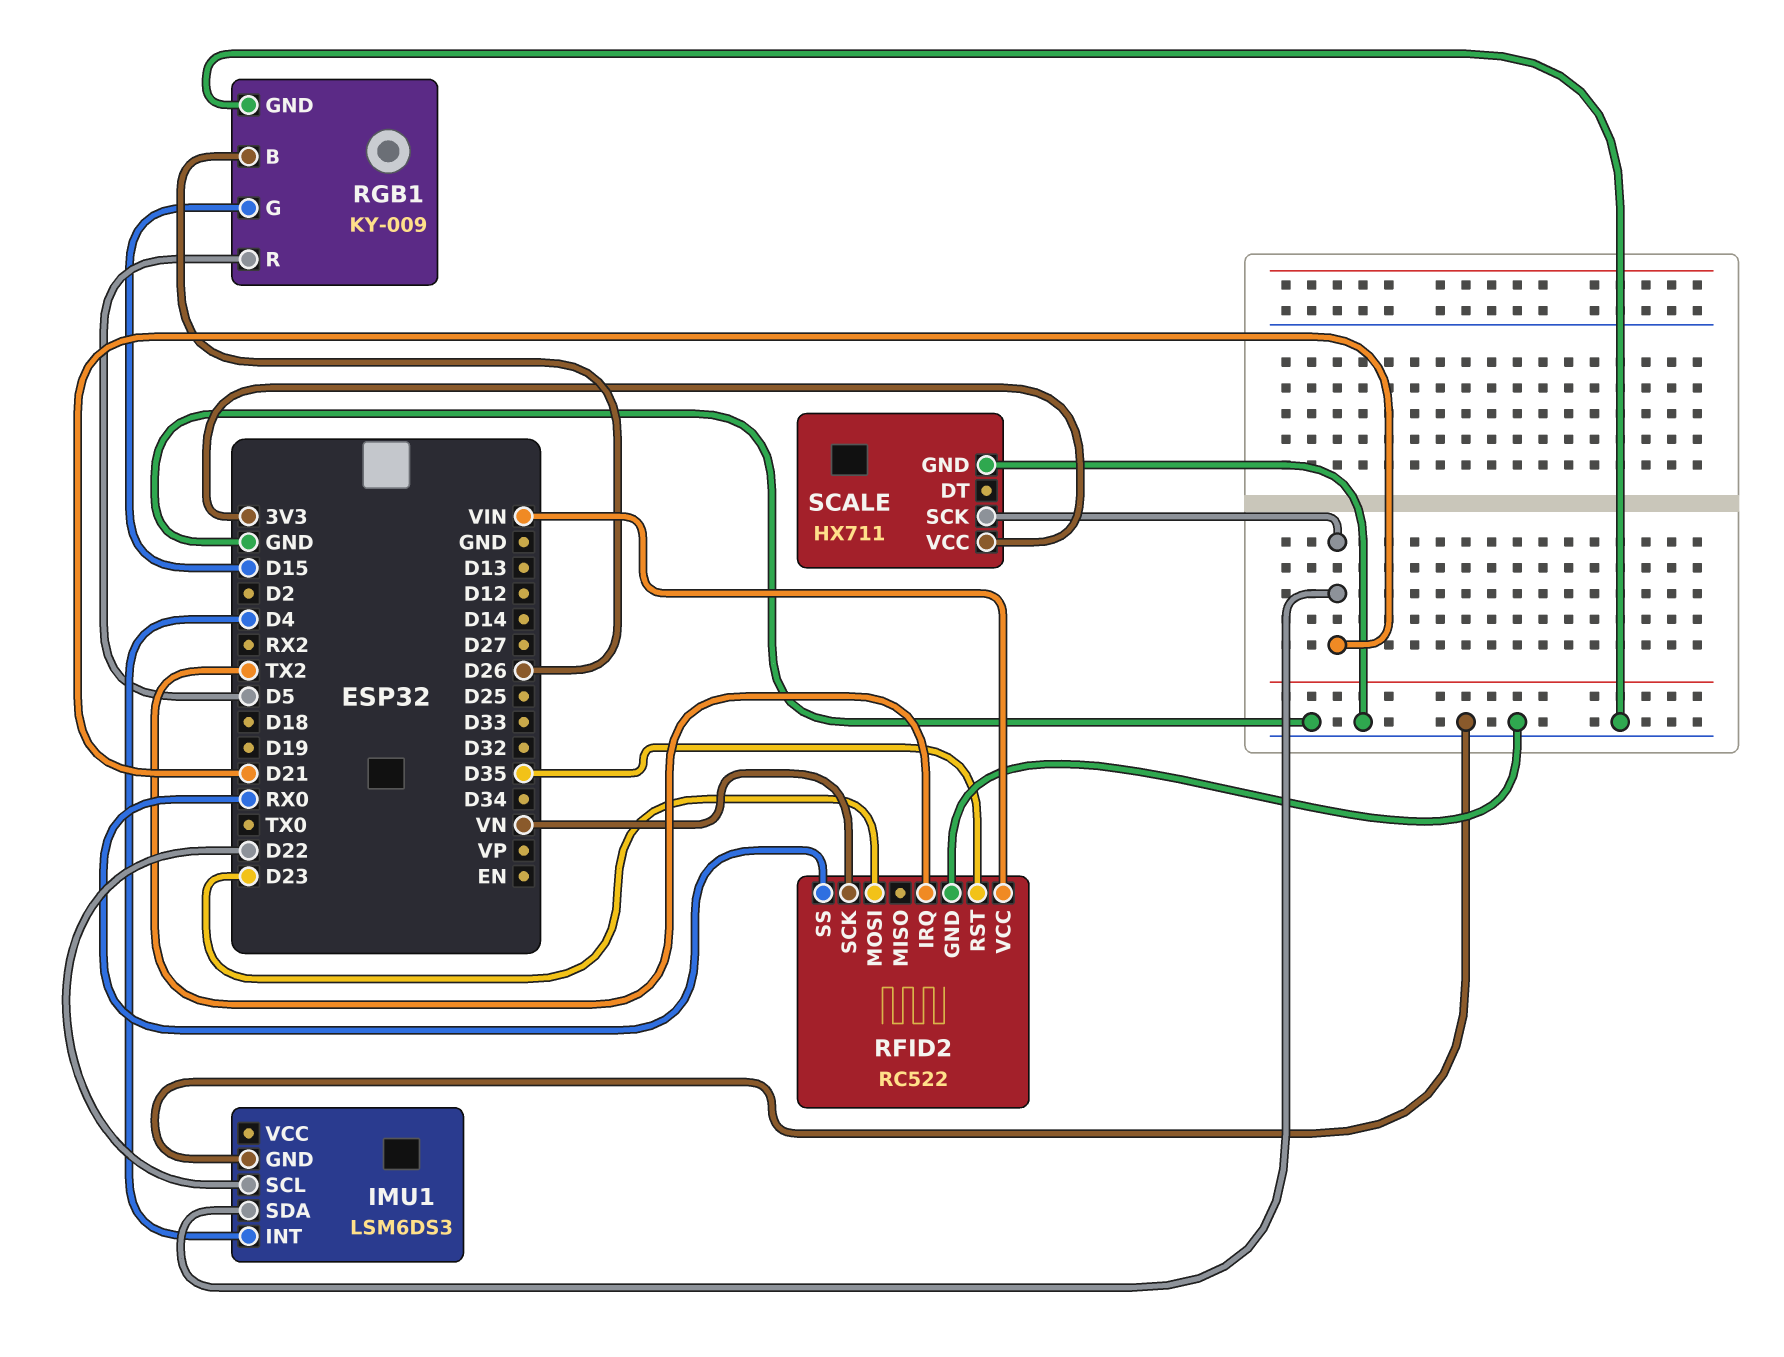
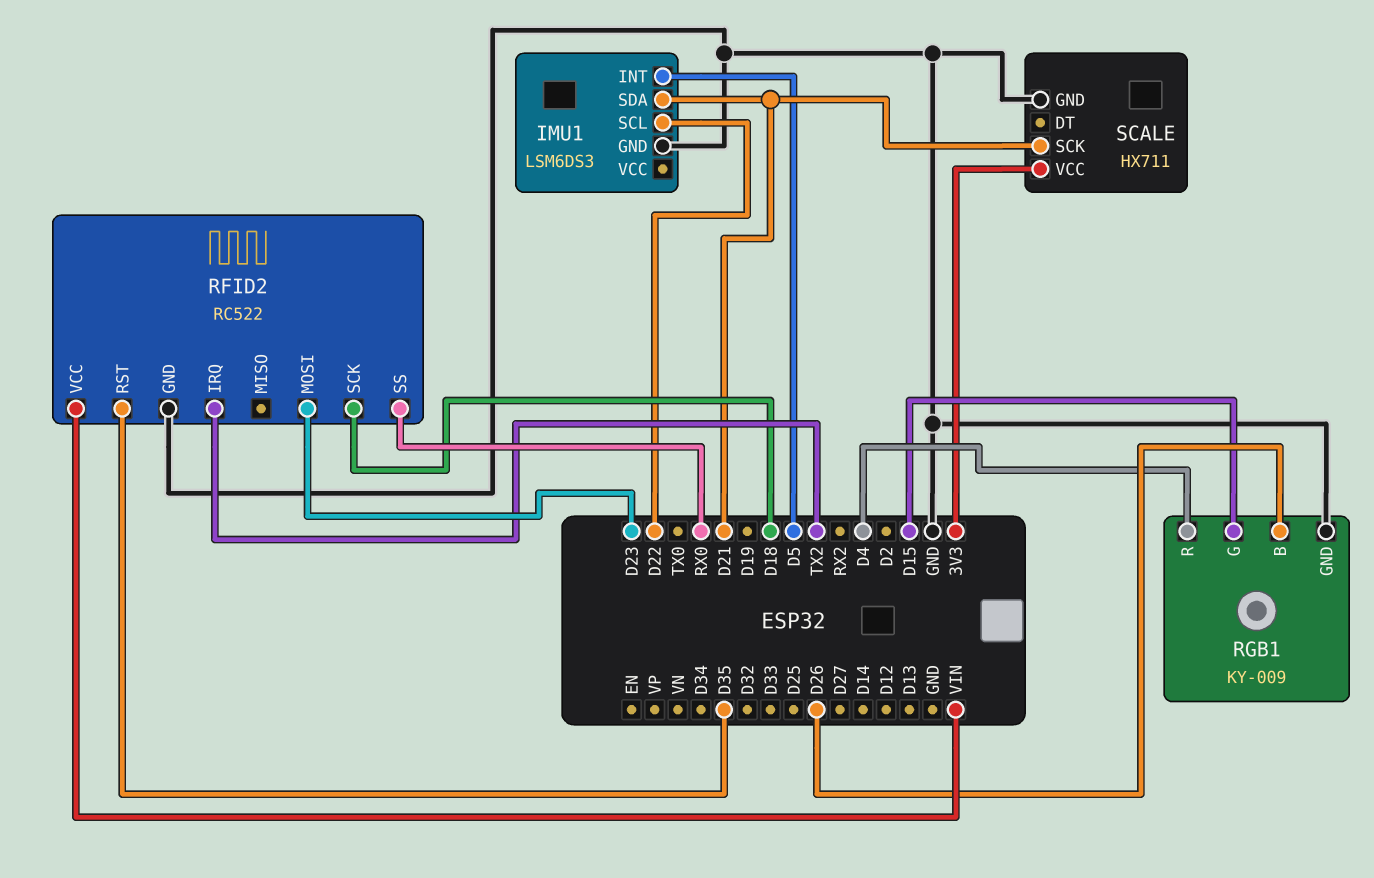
IMU1 pin INT: D4 -> D5
RFID2 pin SCK: VN -> D18
RGB1 pin R: D5 -> D4

